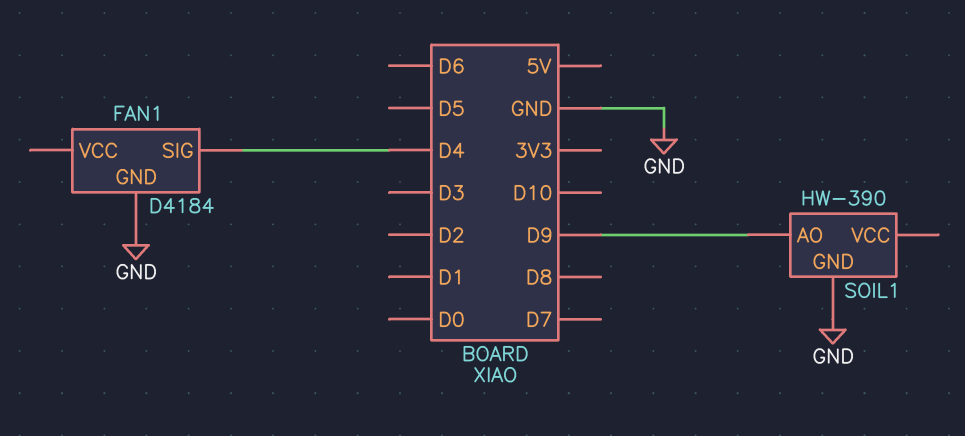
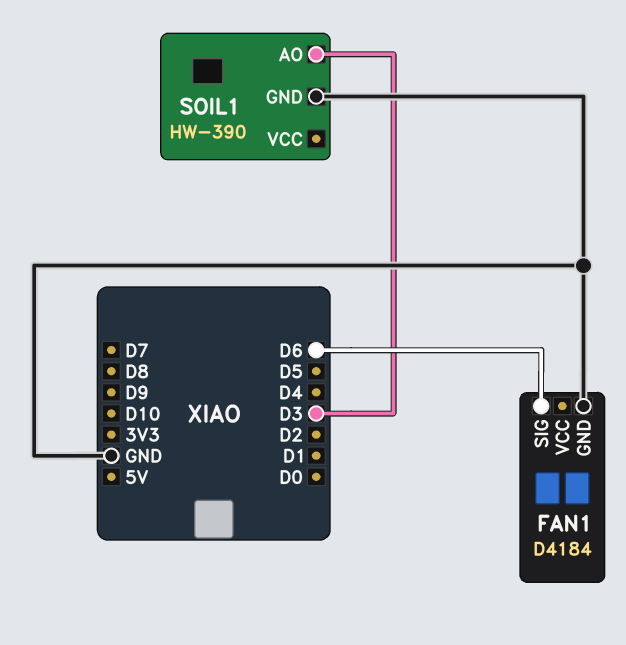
FAN1 pin SIG: D4 -> D6
SOIL1 pin AO: D9 -> D3

